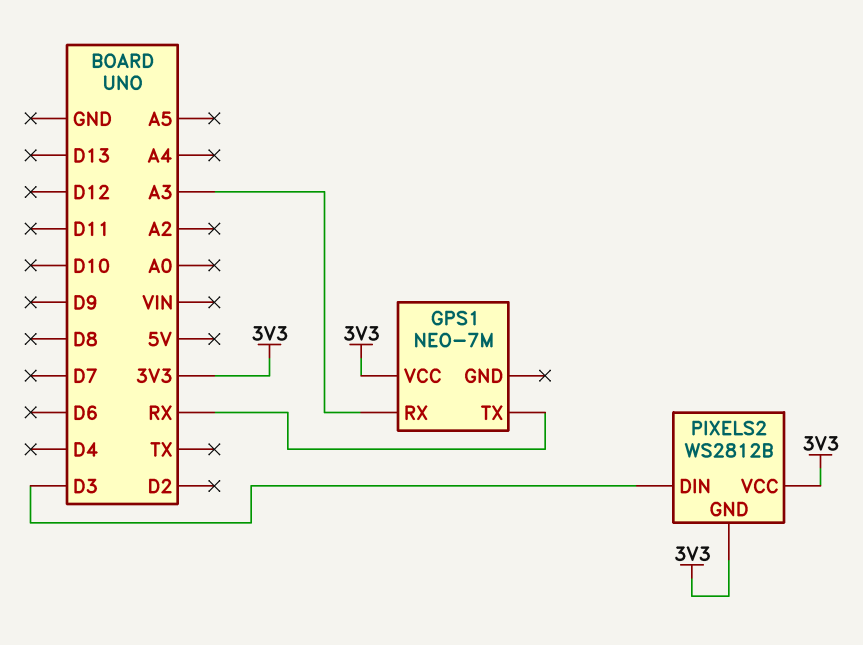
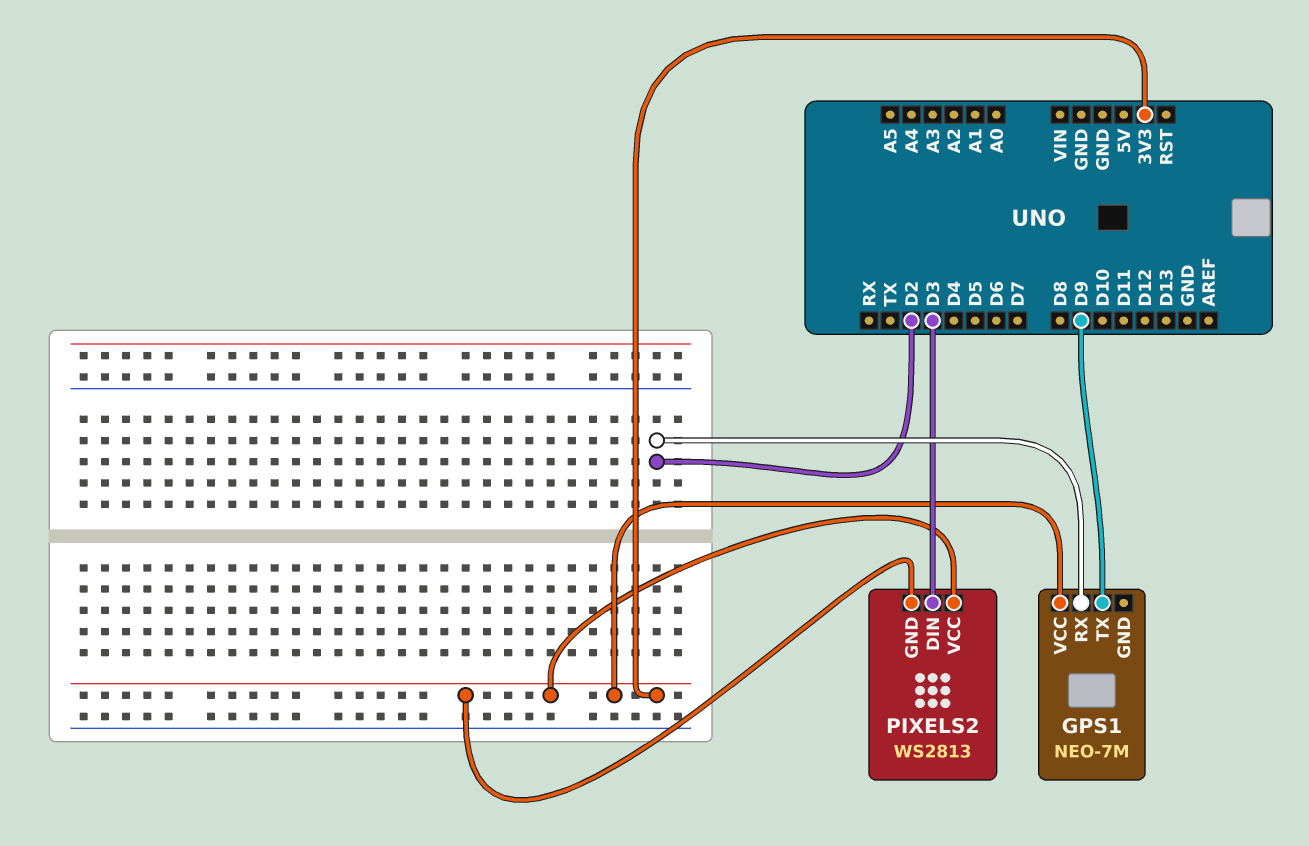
GPS1 pin RX: A3 -> D2
GPS1 pin TX: RX -> D9
PIXELS2: WS2812B -> WS2813

